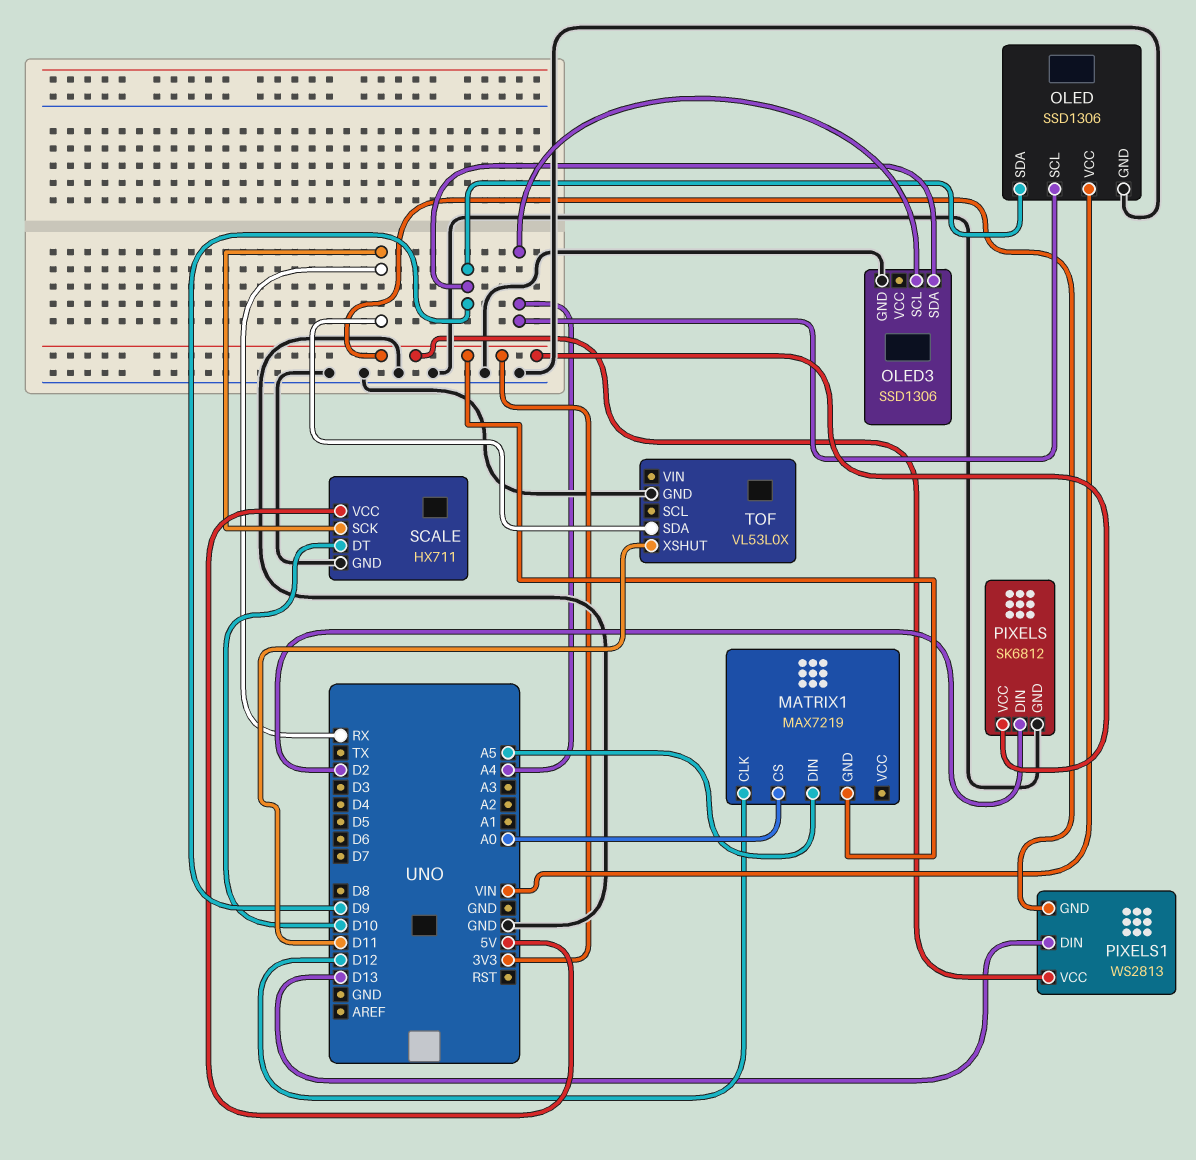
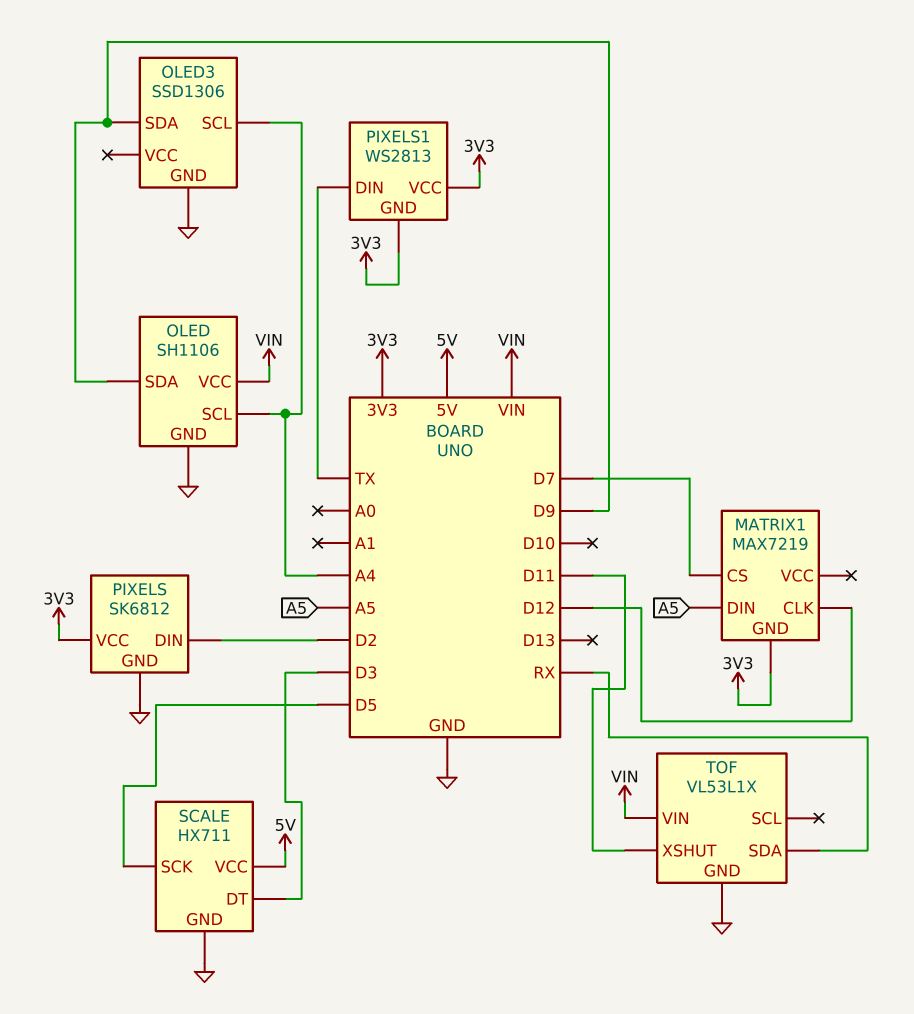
MATRIX1 pin CS: A0 -> D7
OLED: SSD1306 -> SH1106
PIXELS1 pin DIN: D13 -> TX
SCALE pin DT: D10 -> D3
SCALE pin SCK: RX -> D5
TOF: VL53L0X -> VL53L1X
TOF pin VIN: none -> VIN

